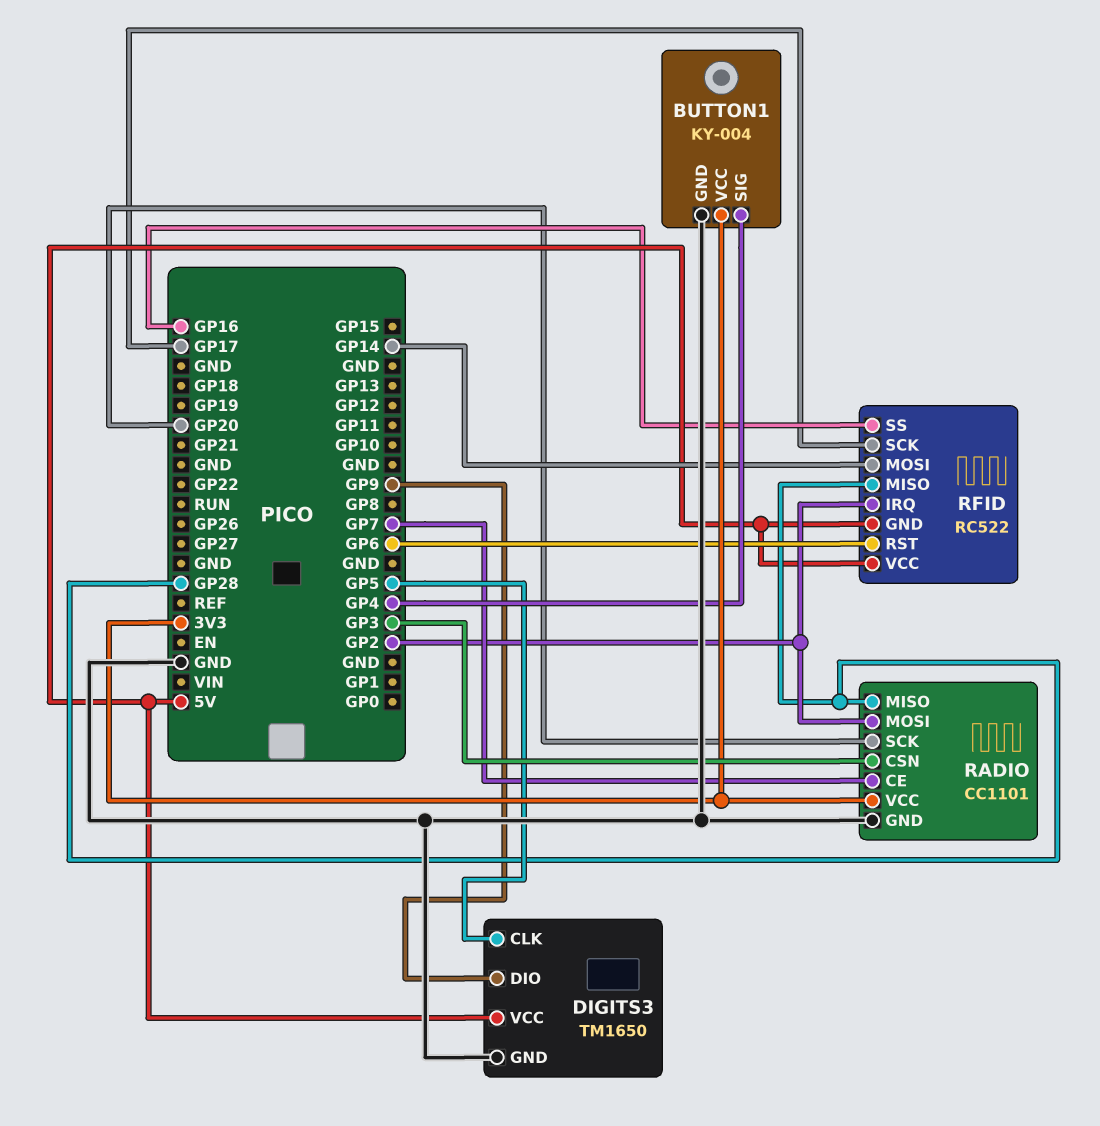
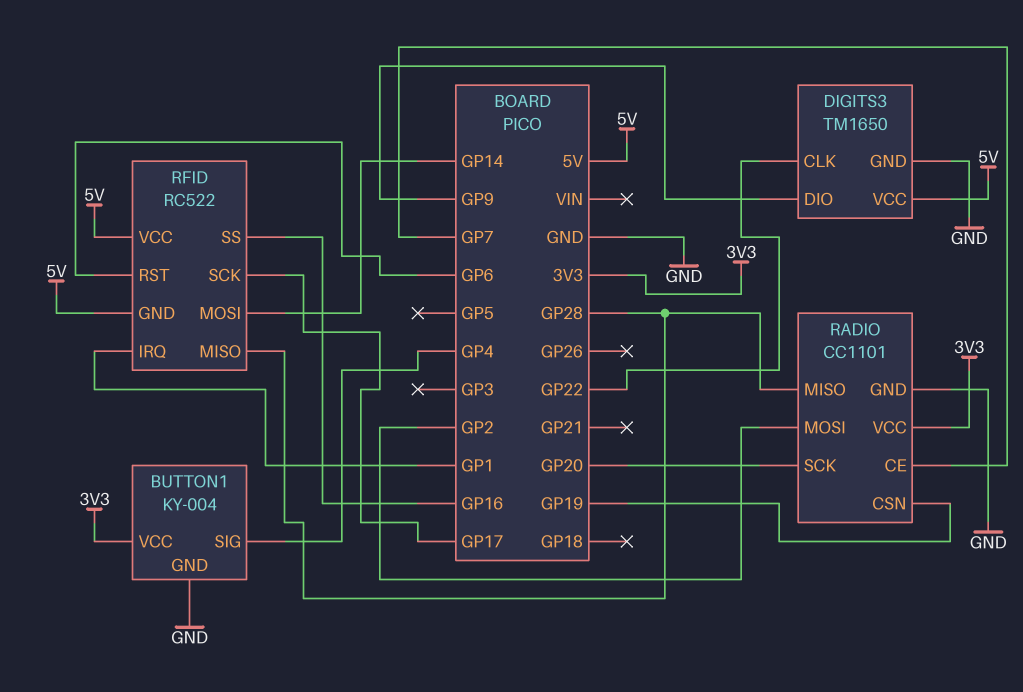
DIGITS3 pin CLK: GP5 -> GP22
RADIO pin CSN: GP3 -> GP19
RFID pin IRQ: GP2 -> GP1

